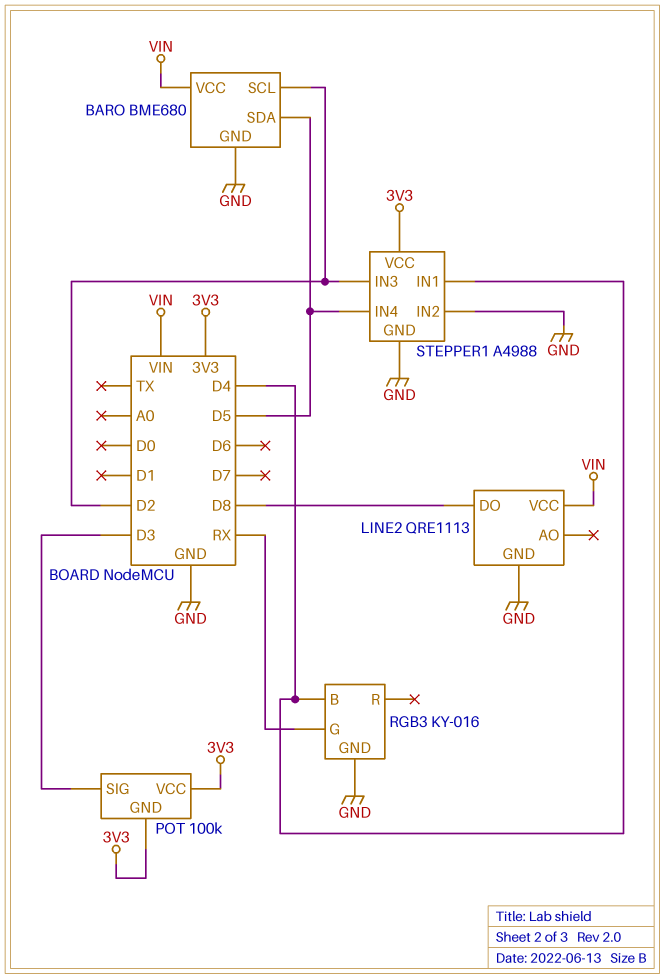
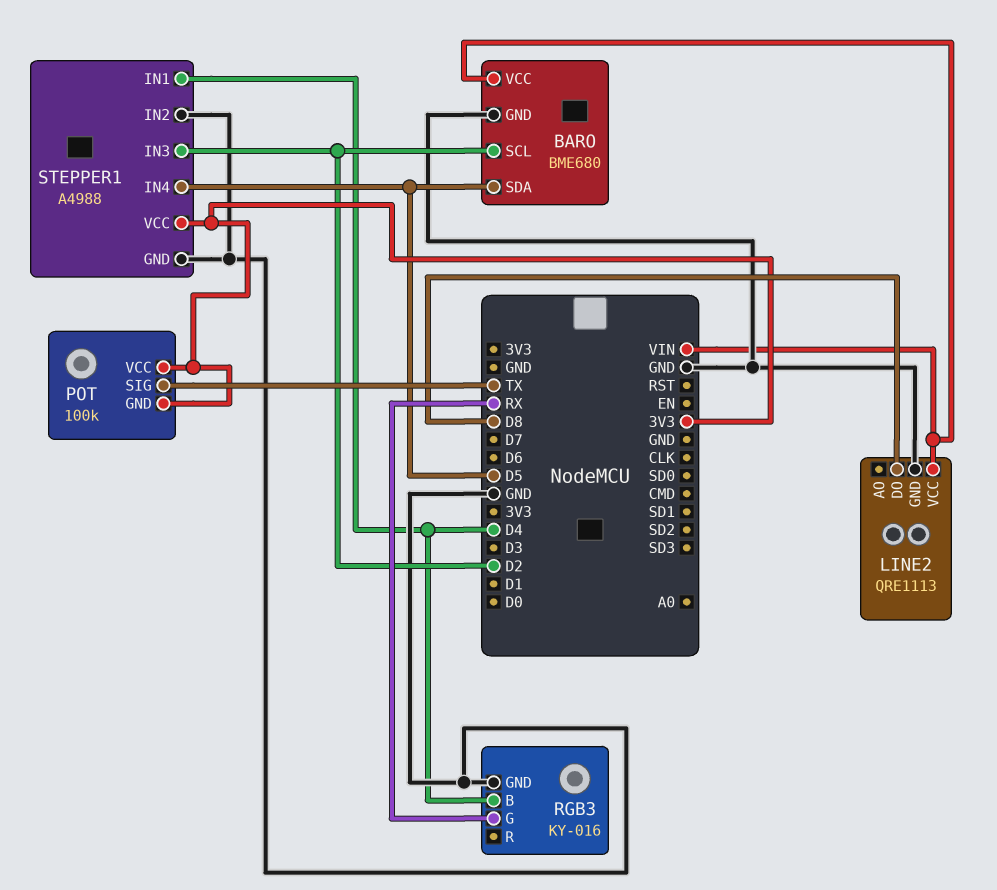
POT pin SIG: D3 -> TX

